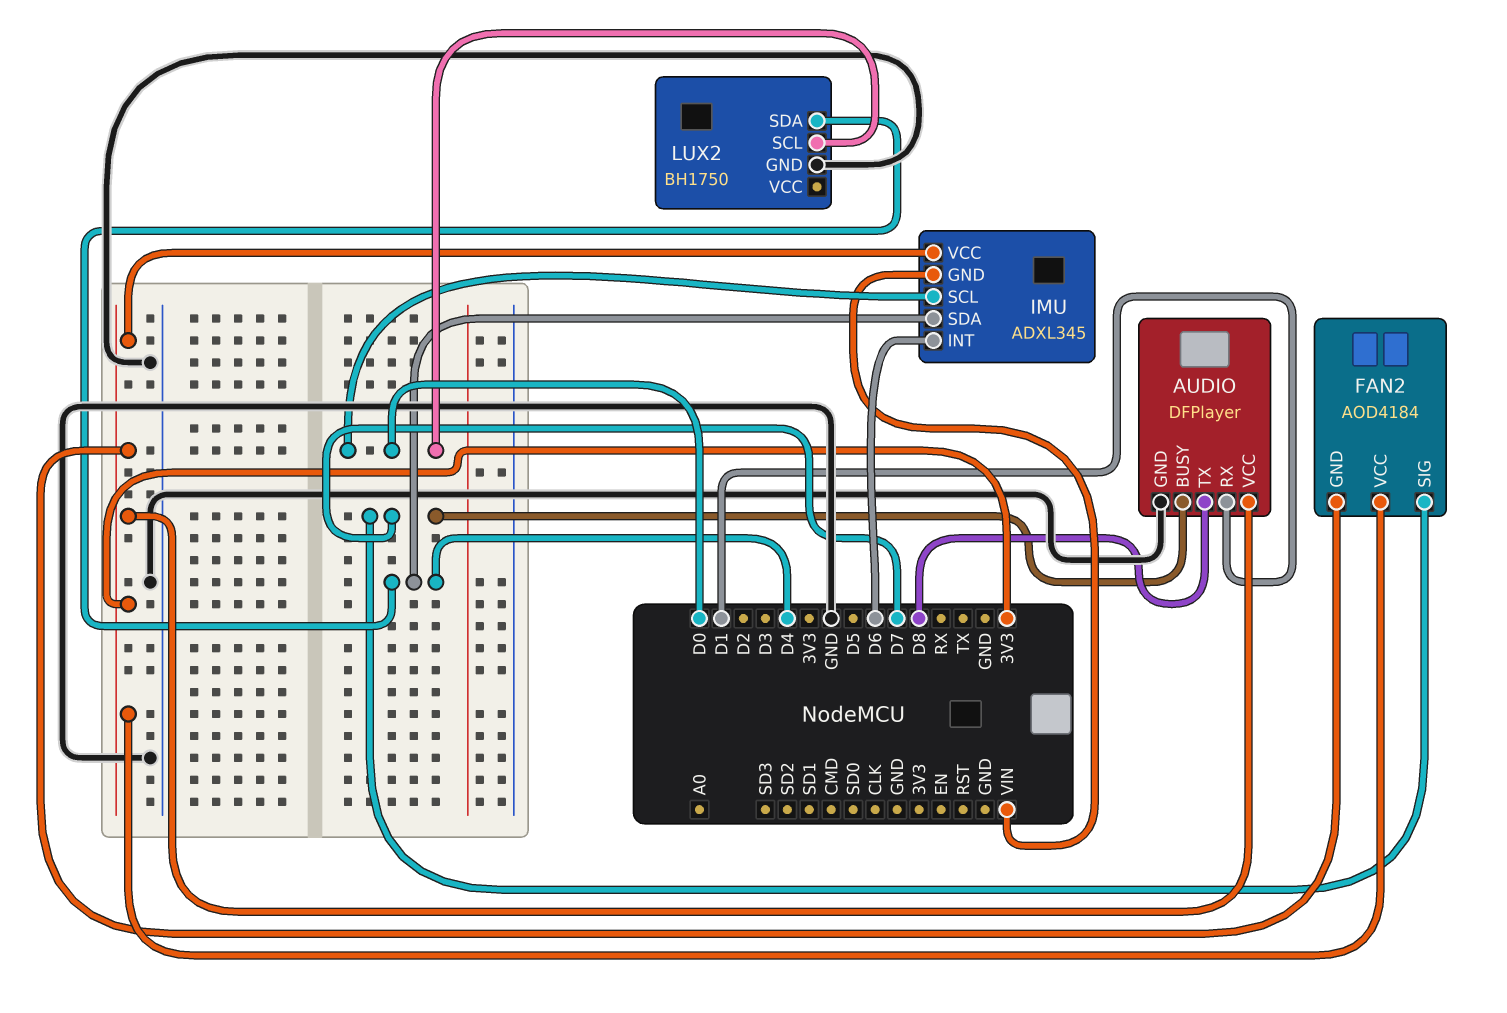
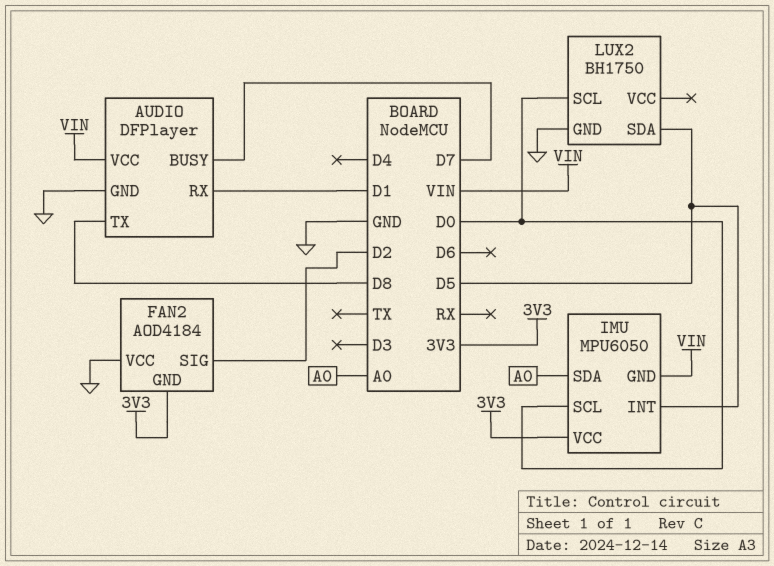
AUDIO pin VCC: 3V3 -> VIN
FAN2 pin SIG: D7 -> D2
FAN2 pin VCC: 3V3 -> GND
IMU: ADXL345 -> MPU6050
IMU pin INT: D6 -> D5
IMU pin SDA: D4 -> A0
LUX2 pin SDA: D4 -> D5

